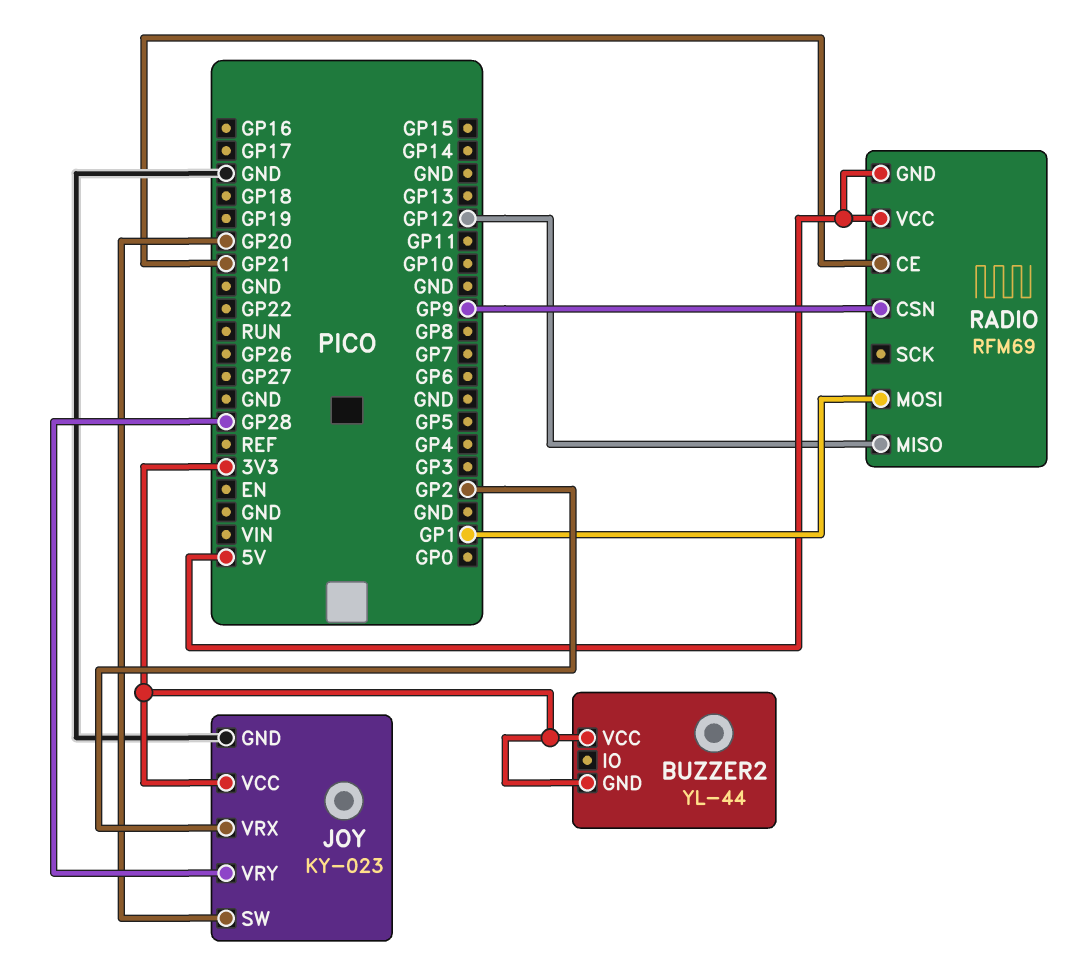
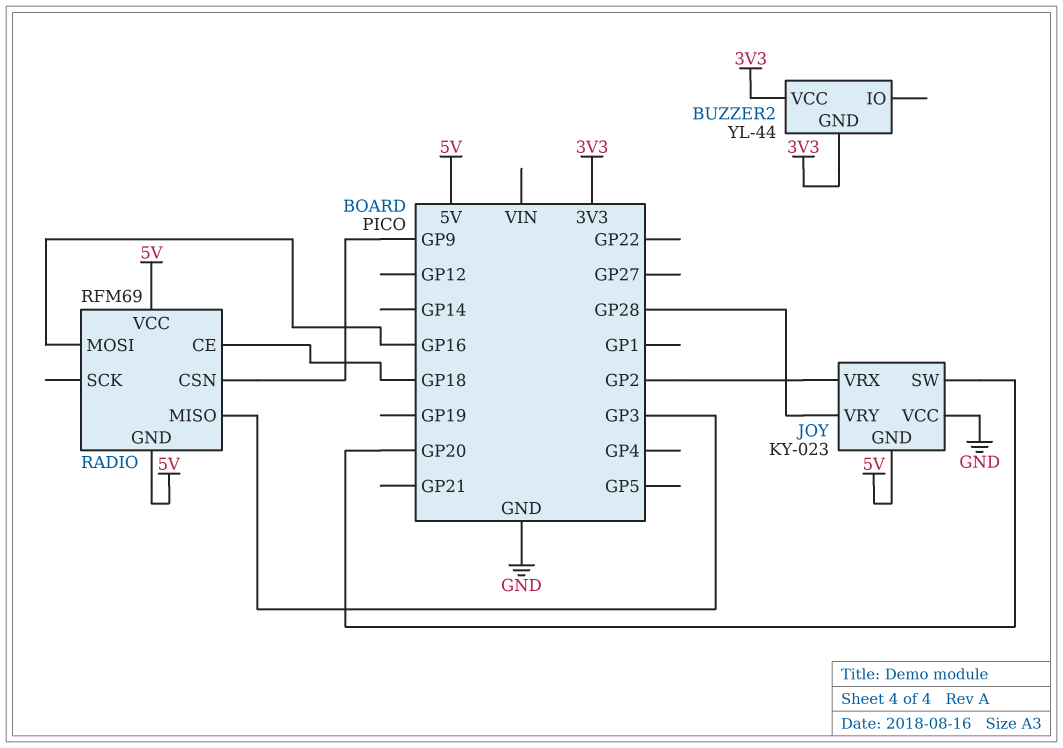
JOY pin GND: GND -> 5V
JOY pin VCC: 3V3 -> GND
RADIO pin CE: GP21 -> GP18
RADIO pin MISO: GP12 -> GP3
RADIO pin MOSI: GP1 -> GP16

